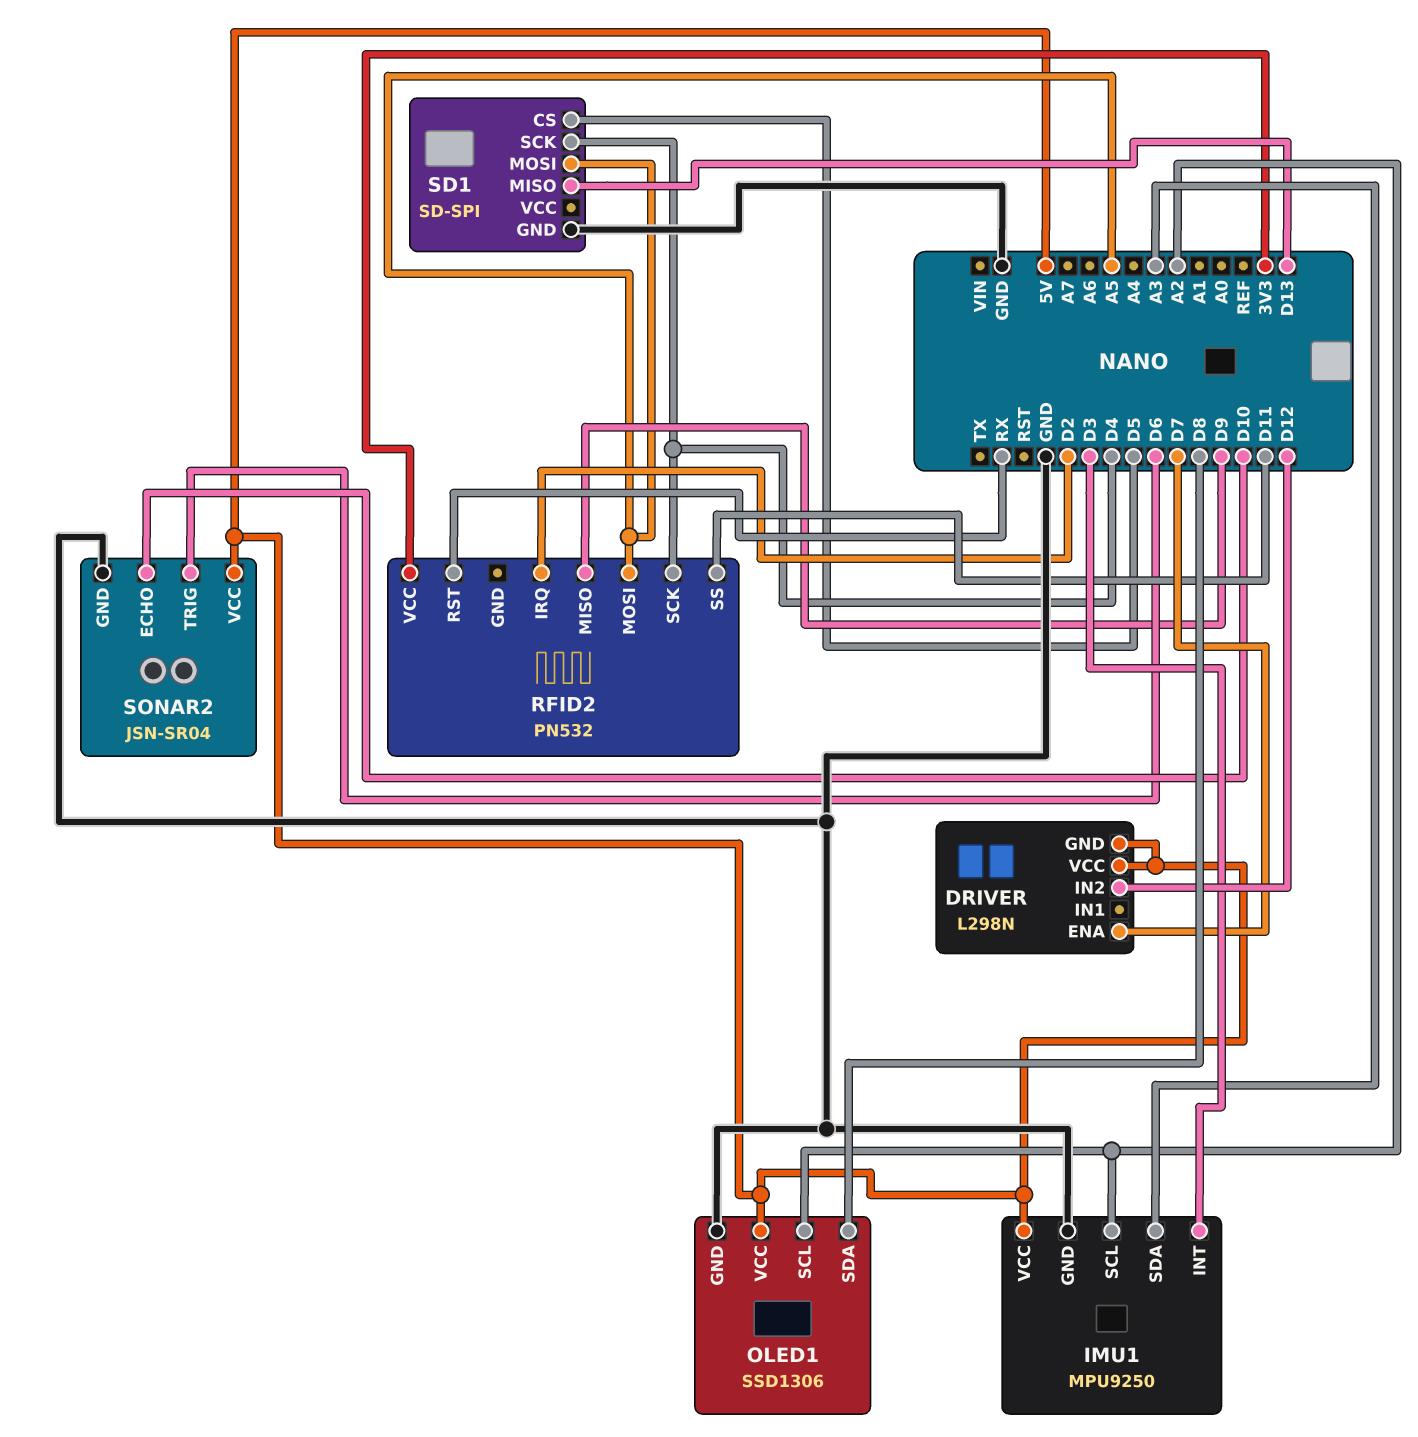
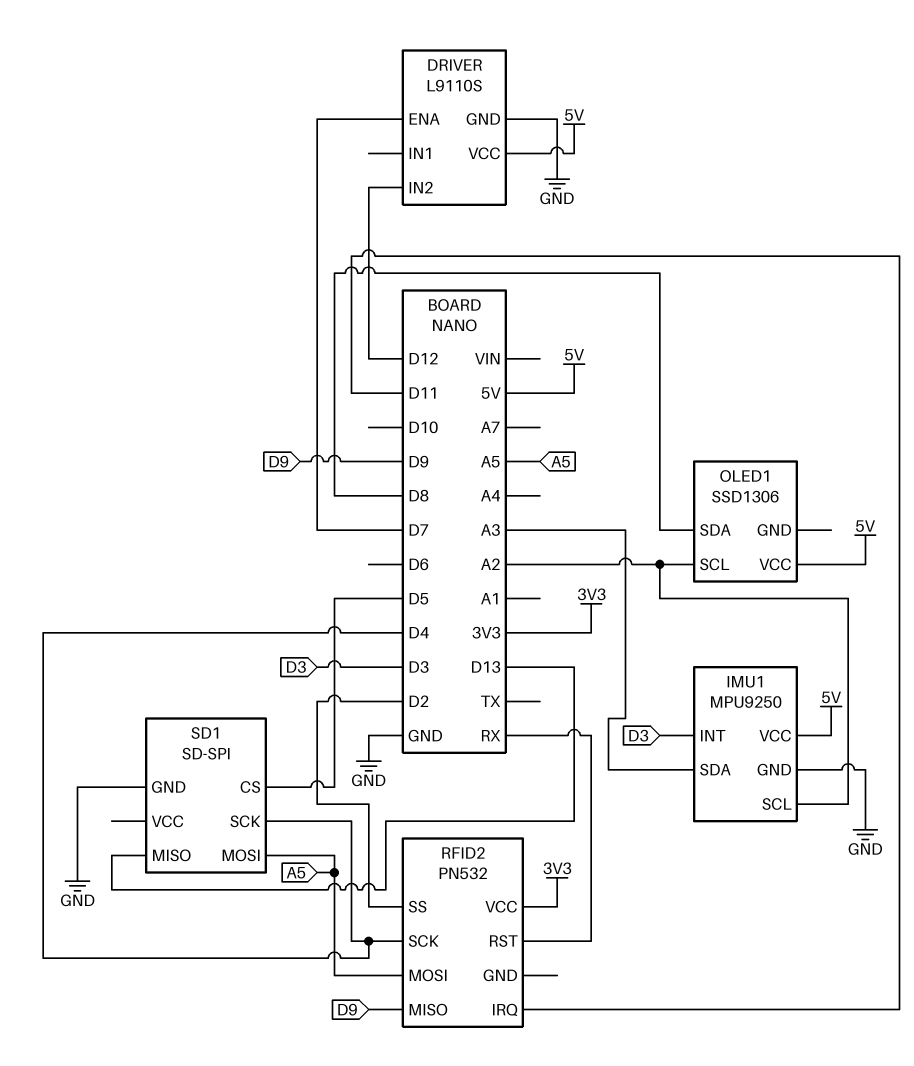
DRIVER: L298N -> L9110S
DRIVER pin GND: 5V -> GND
OLED1 pin GND: GND -> none
RFID2 pin IRQ: D2 -> D11
RFID2 pin SS: D11 -> D2
SONAR2: JSN-SR04 -> none
SONAR2 pin ECHO: D10 -> none
SONAR2 pin GND: GND -> none
SONAR2 pin TRIG: D6 -> none
SONAR2 pin VCC: 5V -> none

